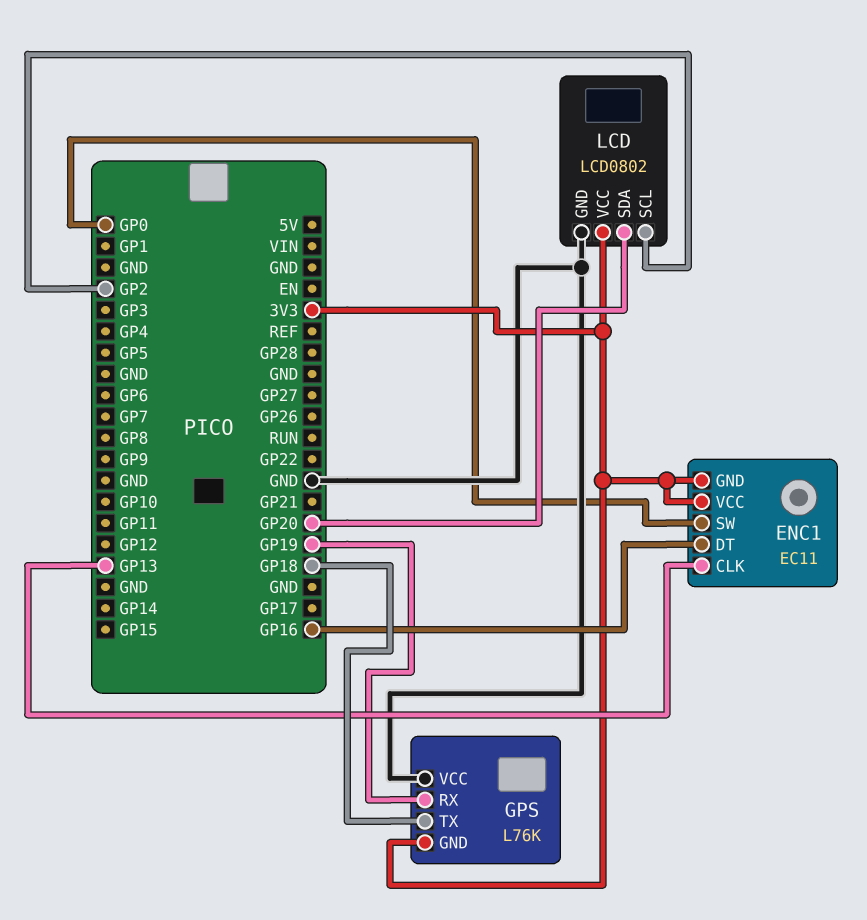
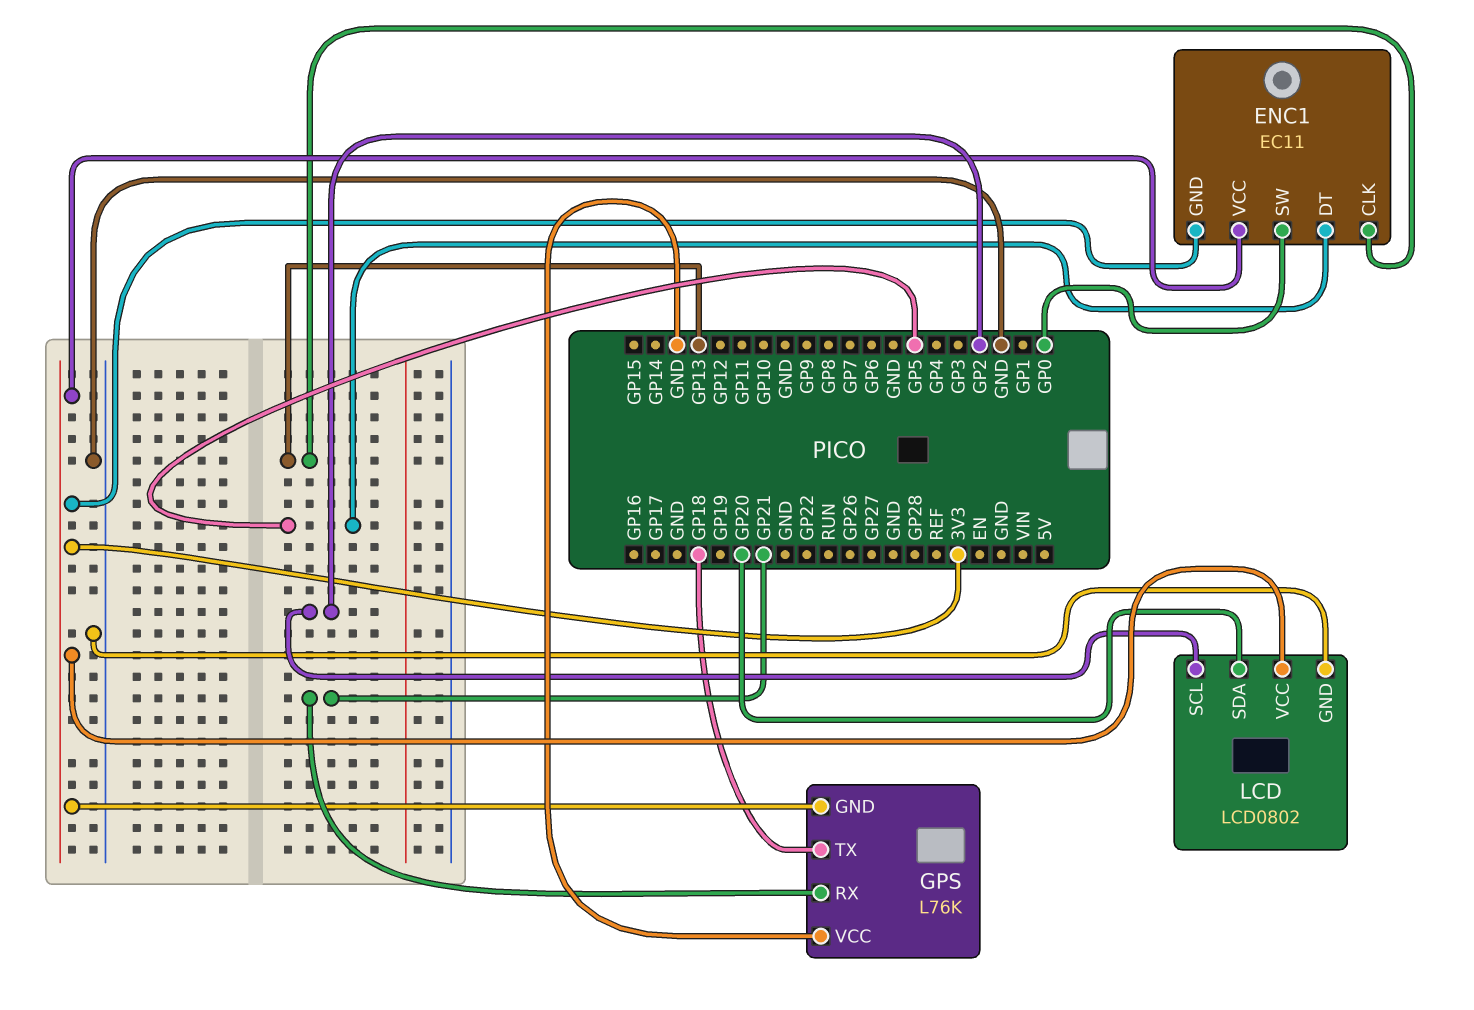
ENC1 pin DT: GP16 -> GP5
GPS pin RX: GP19 -> GP21

